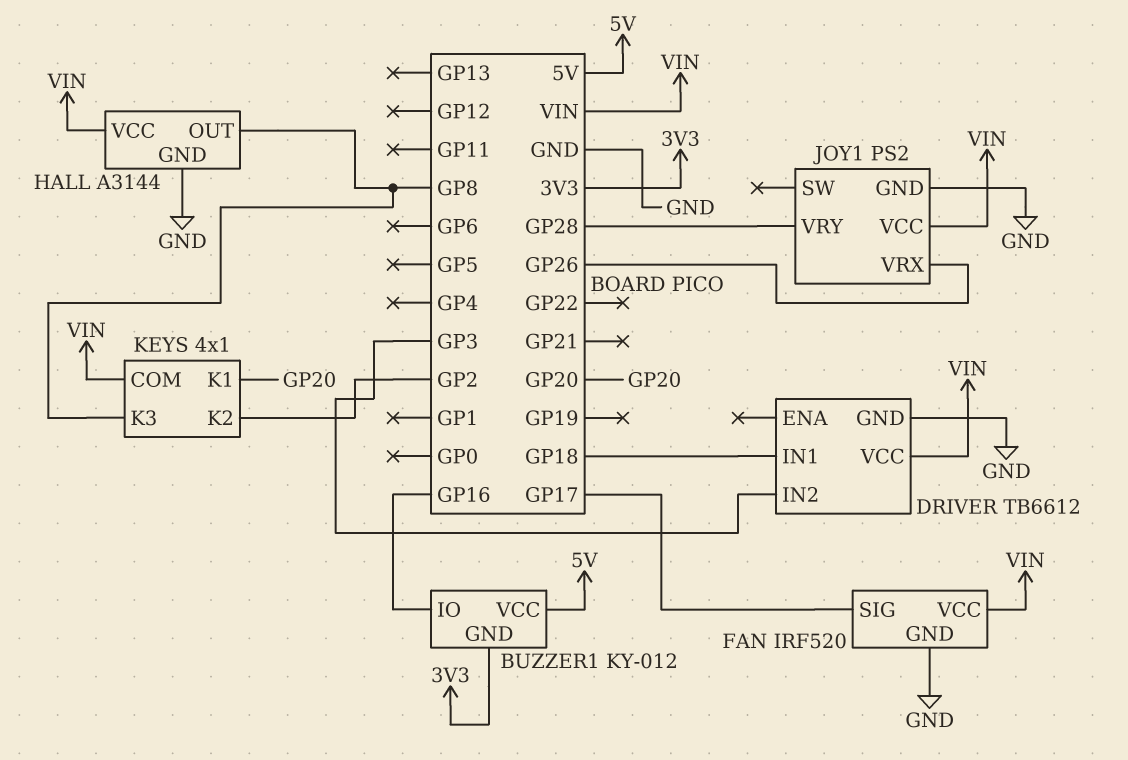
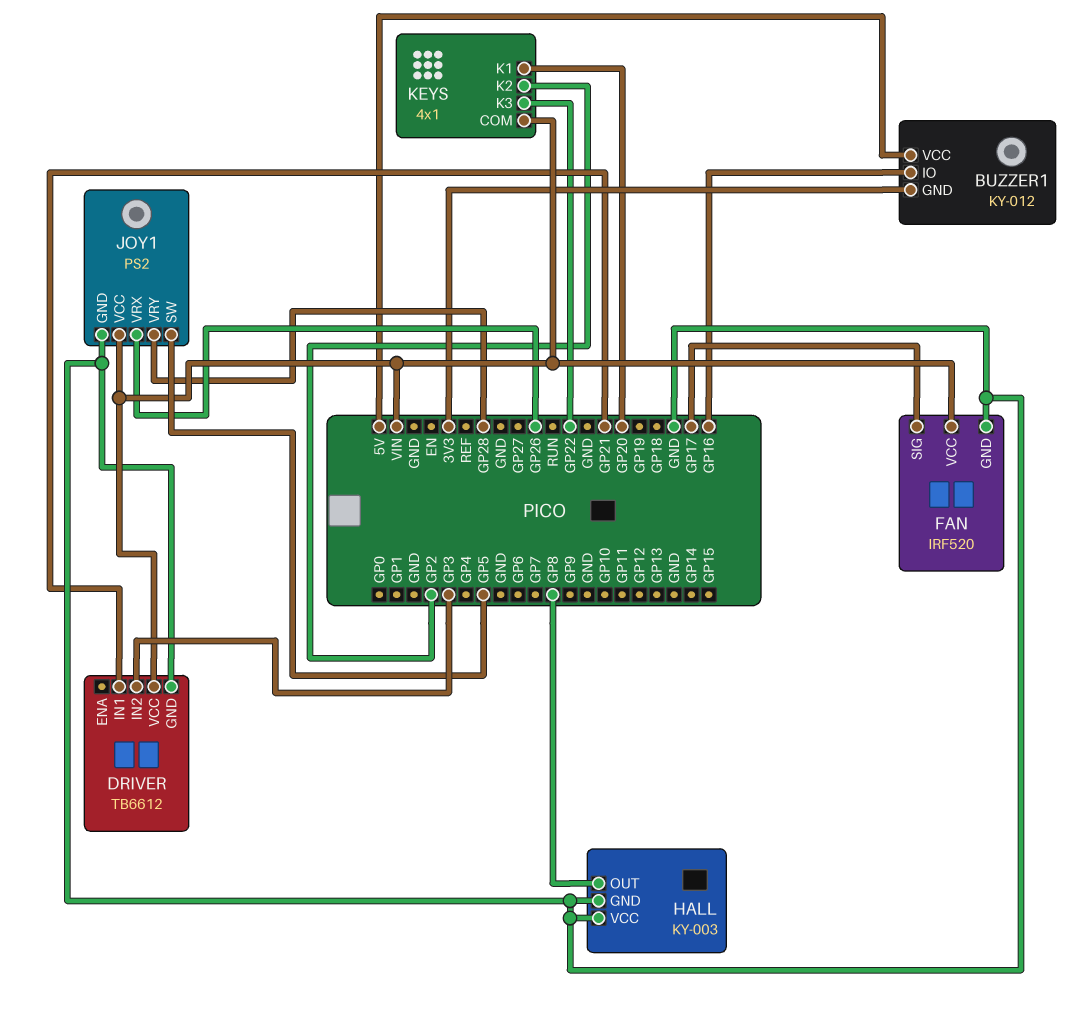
DRIVER pin IN1: GP18 -> GP21
HALL: A3144 -> KY-003
HALL pin VCC: VIN -> GND
JOY1 pin SW: none -> GP5
KEYS pin K3: GP8 -> GP22

